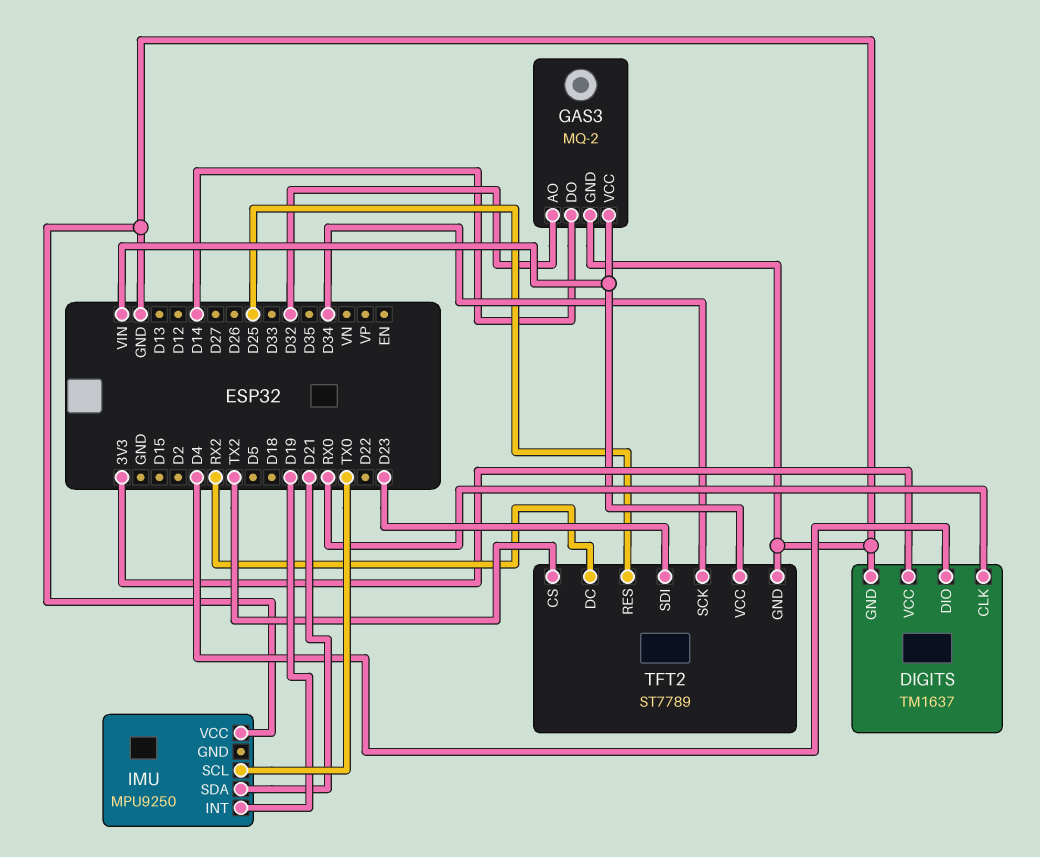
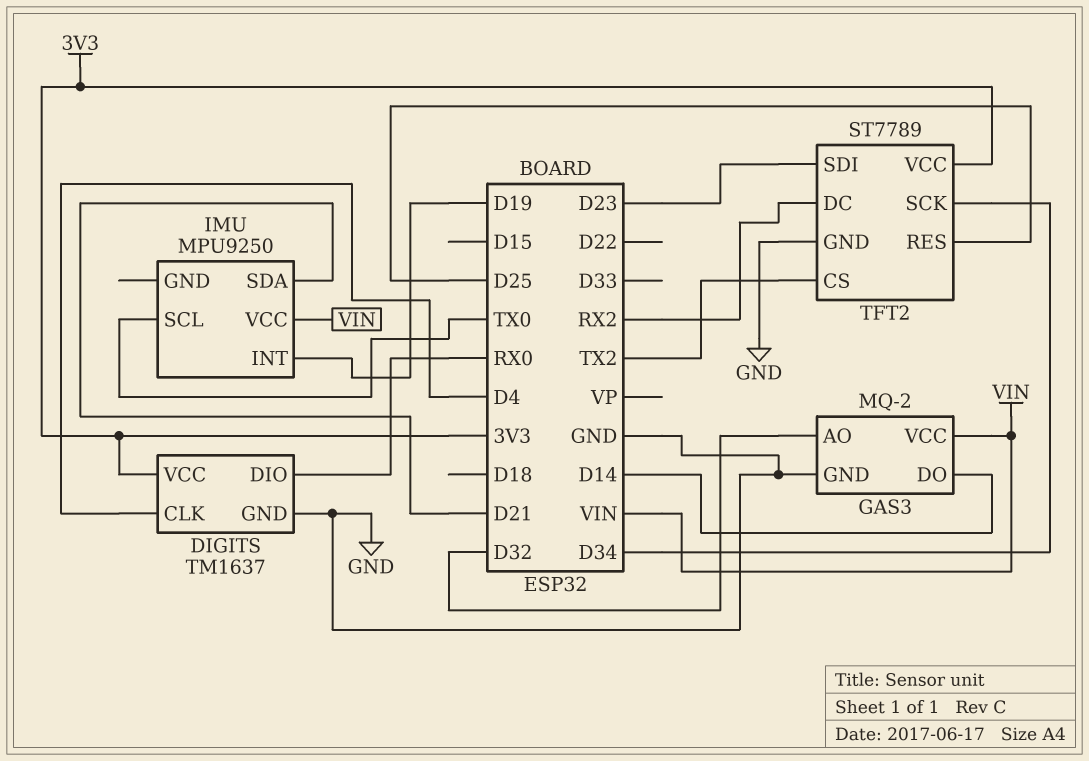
DIGITS pin CLK: RX0 -> D4
DIGITS pin DIO: D4 -> RX0
IMU pin VCC: GND -> VIN
TFT2 pin VCC: VIN -> 3V3

